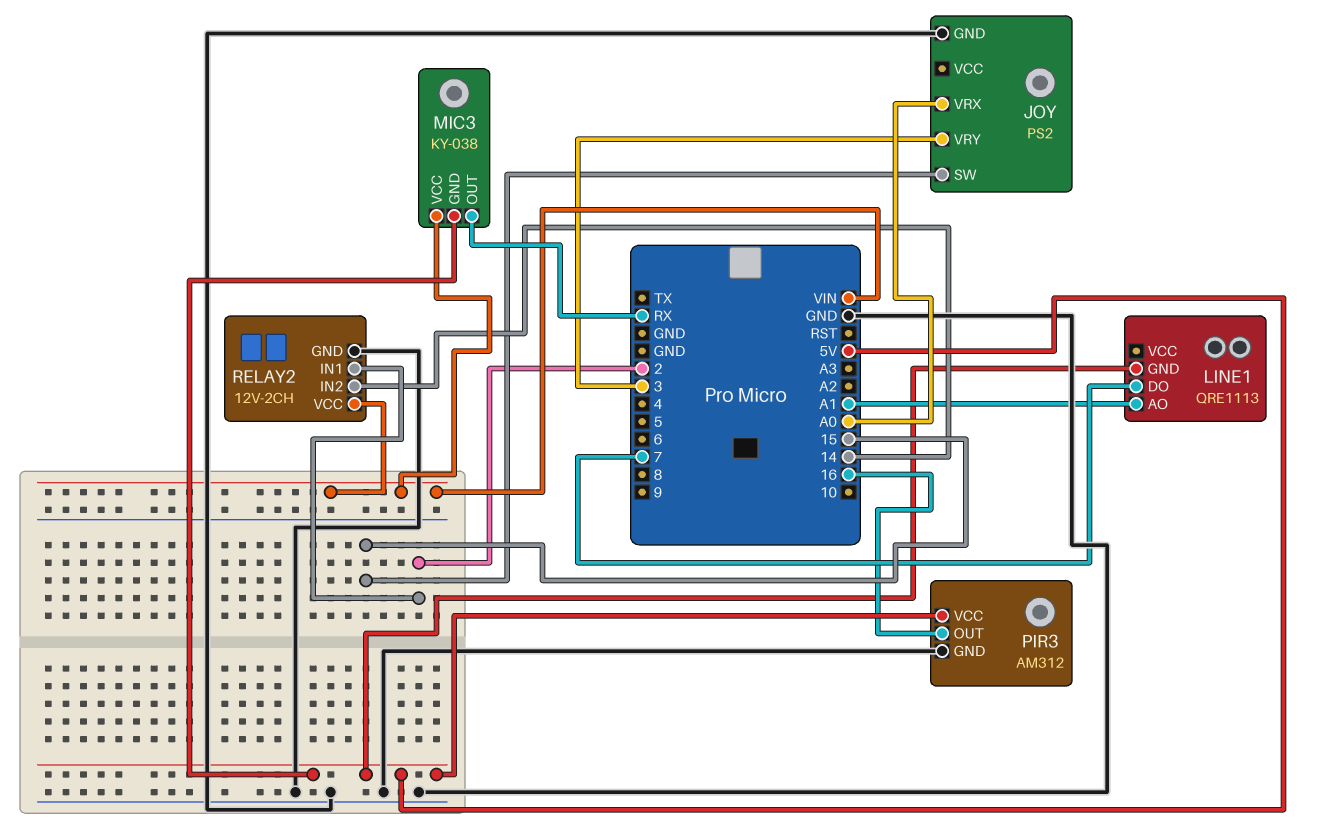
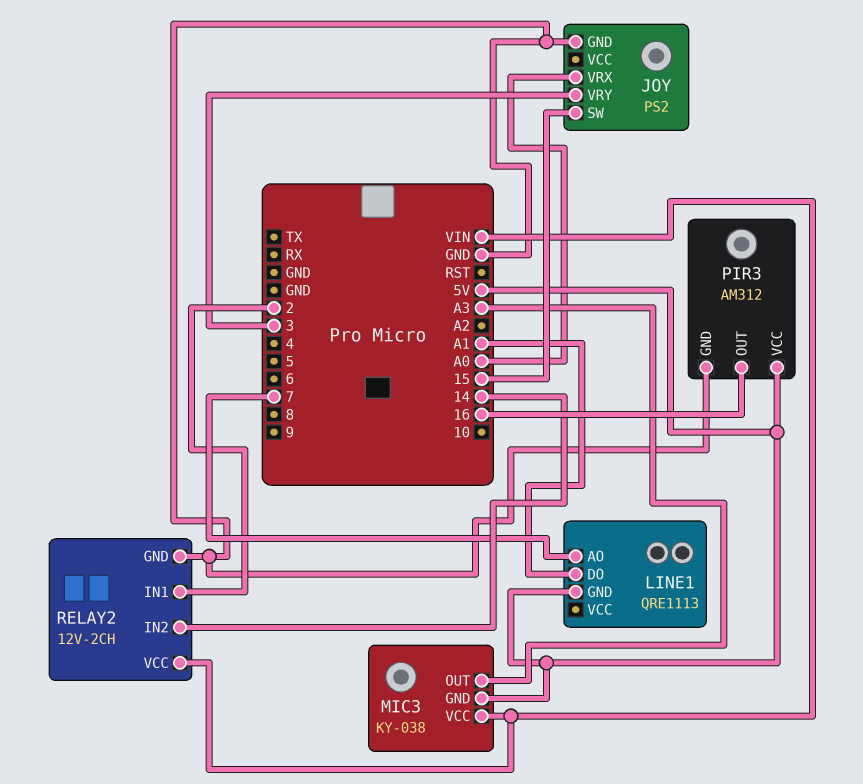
LINE1 pin AO: A1 -> 7
LINE1 pin DO: 7 -> A1
MIC3 pin OUT: RX -> A3

